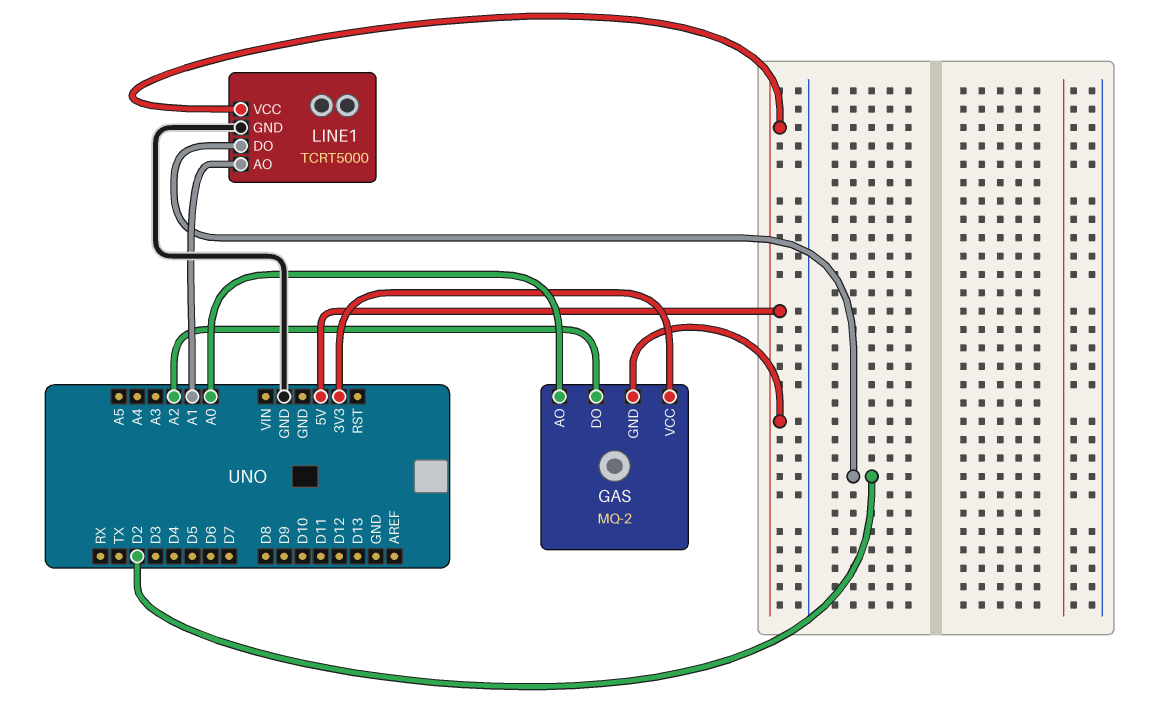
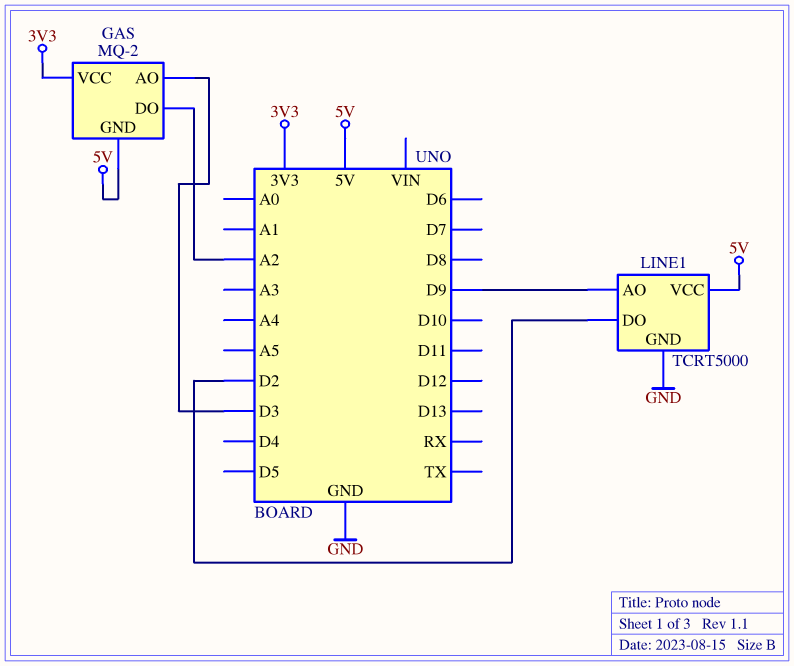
GAS pin AO: A0 -> D3
LINE1 pin AO: A1 -> D9

